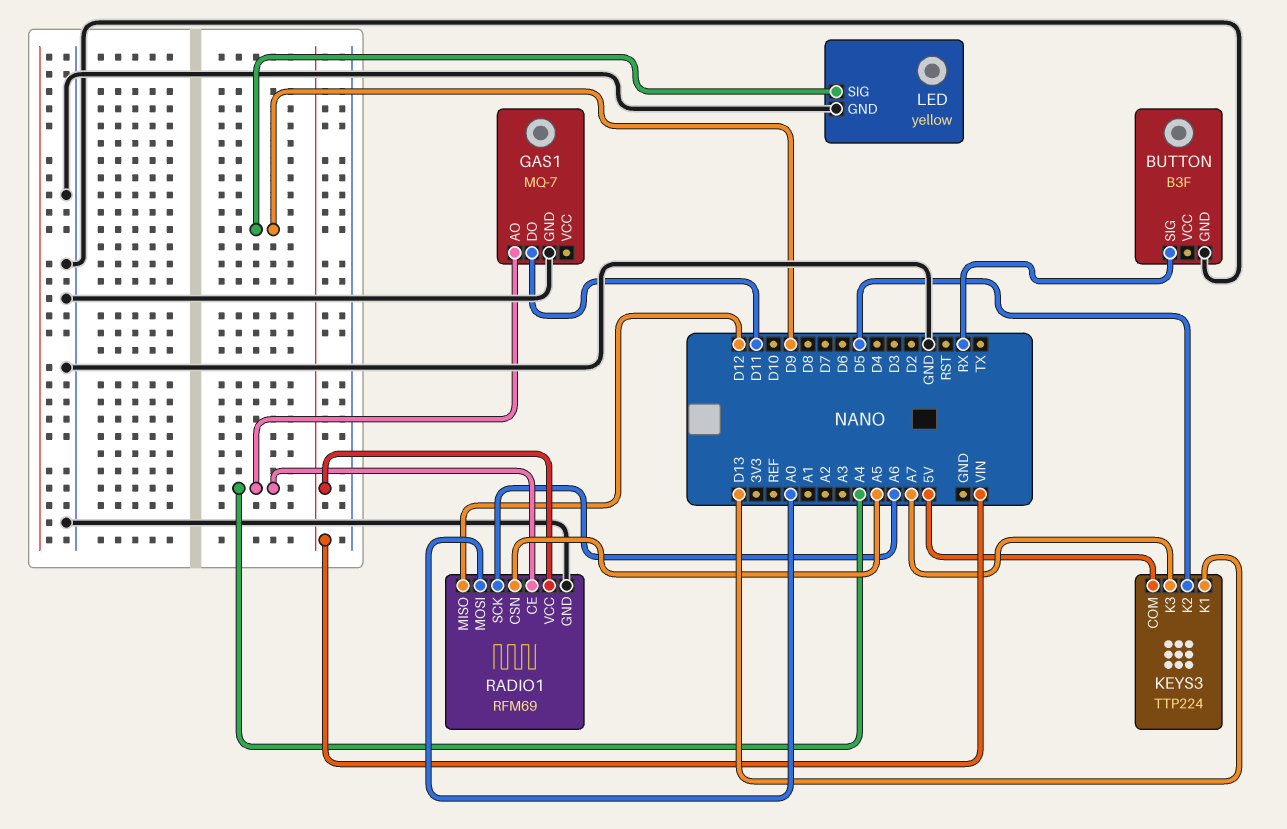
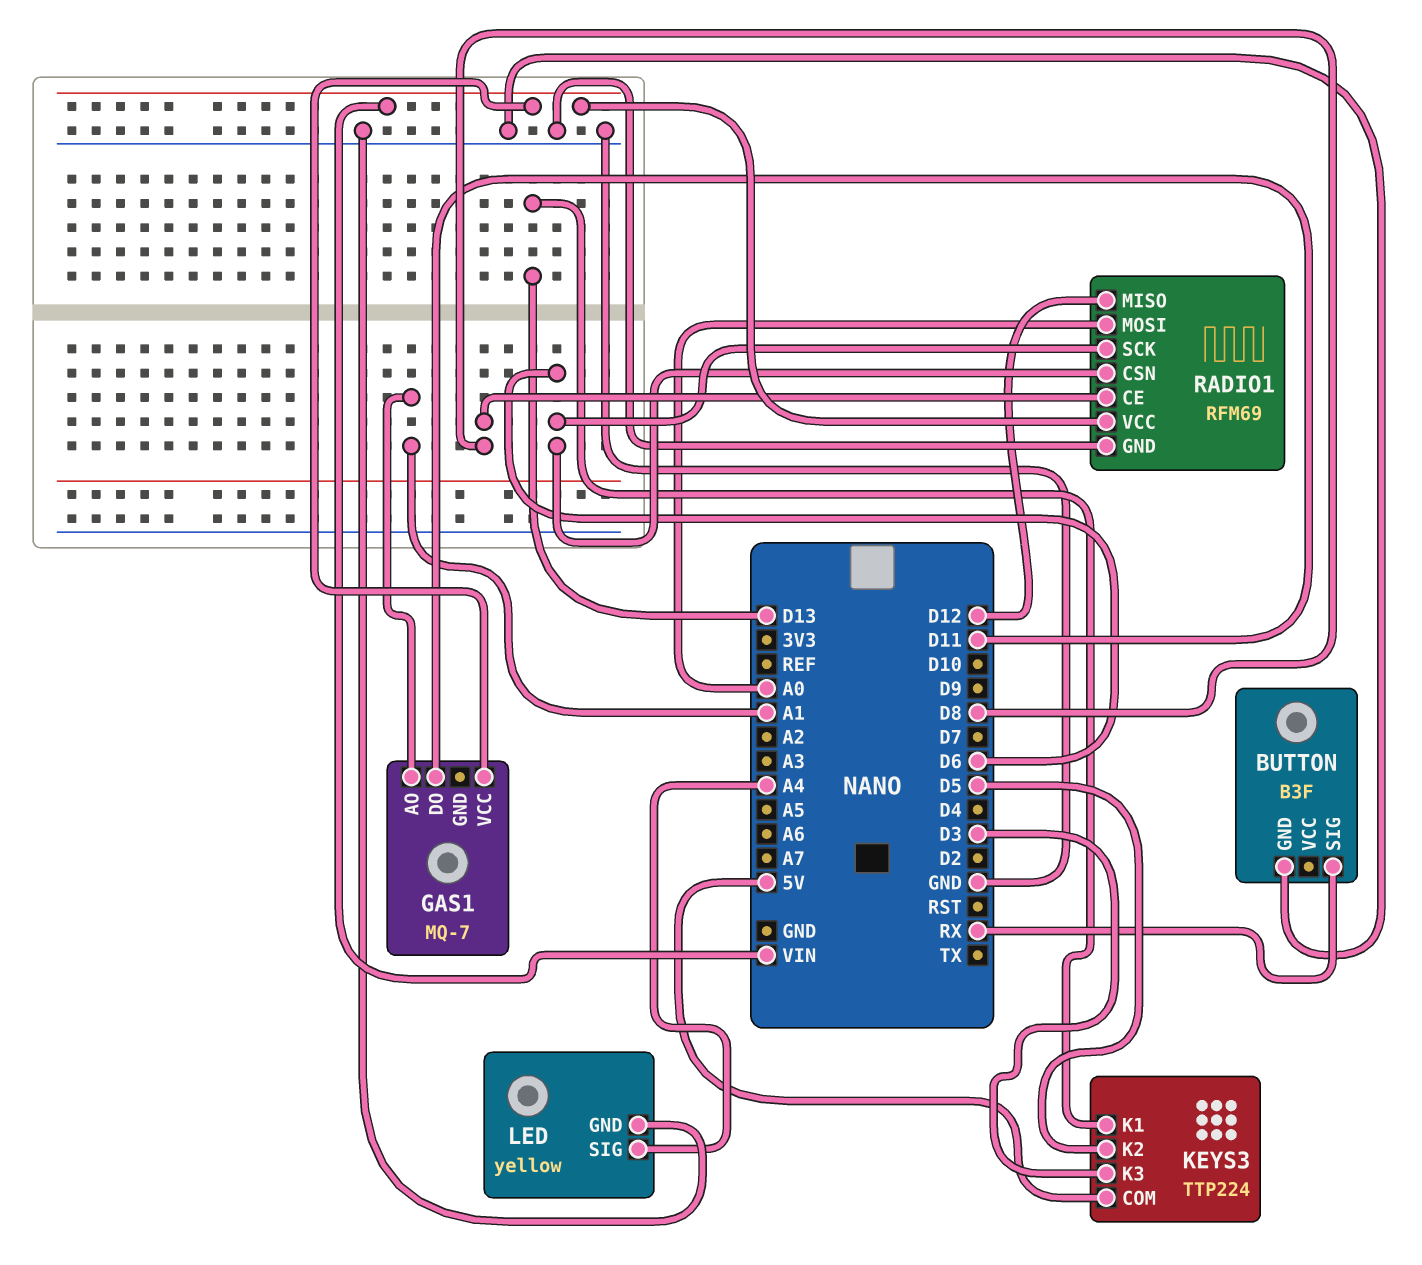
GAS1 pin AO: A4 -> A1
GAS1 pin GND: GND -> none
GAS1 pin VCC: none -> VIN
KEYS3 pin K3: A7 -> D3
LED pin SIG: D9 -> A4
RADIO1 pin CE: A4 -> D8
RADIO1 pin CSN: A5 -> D6
RADIO1 pin SCK: A6 -> D6

